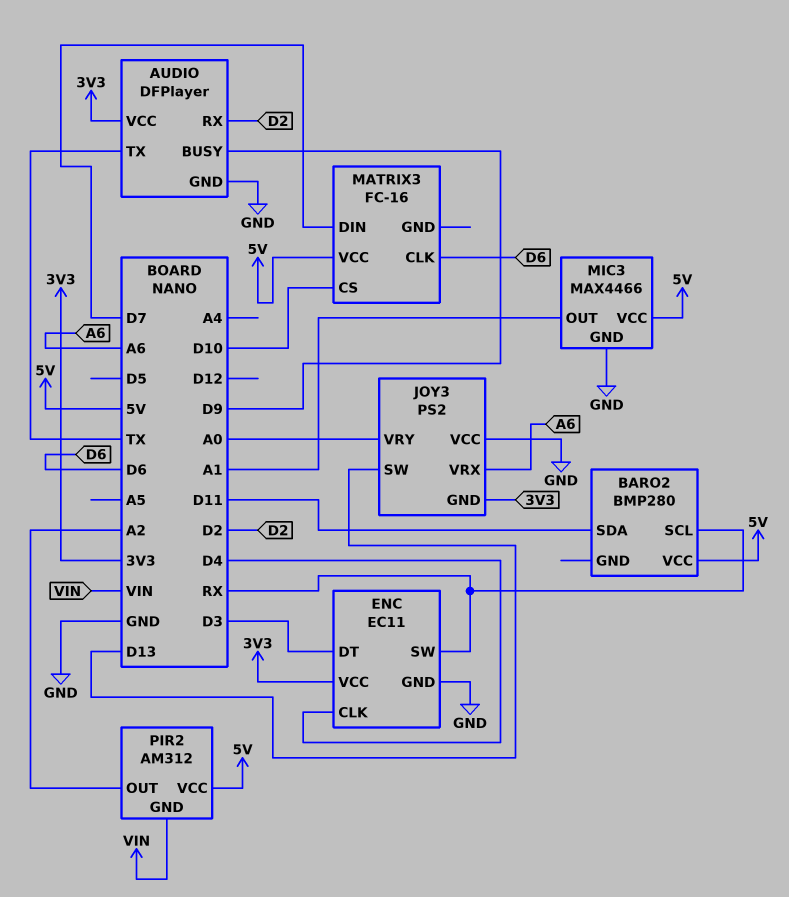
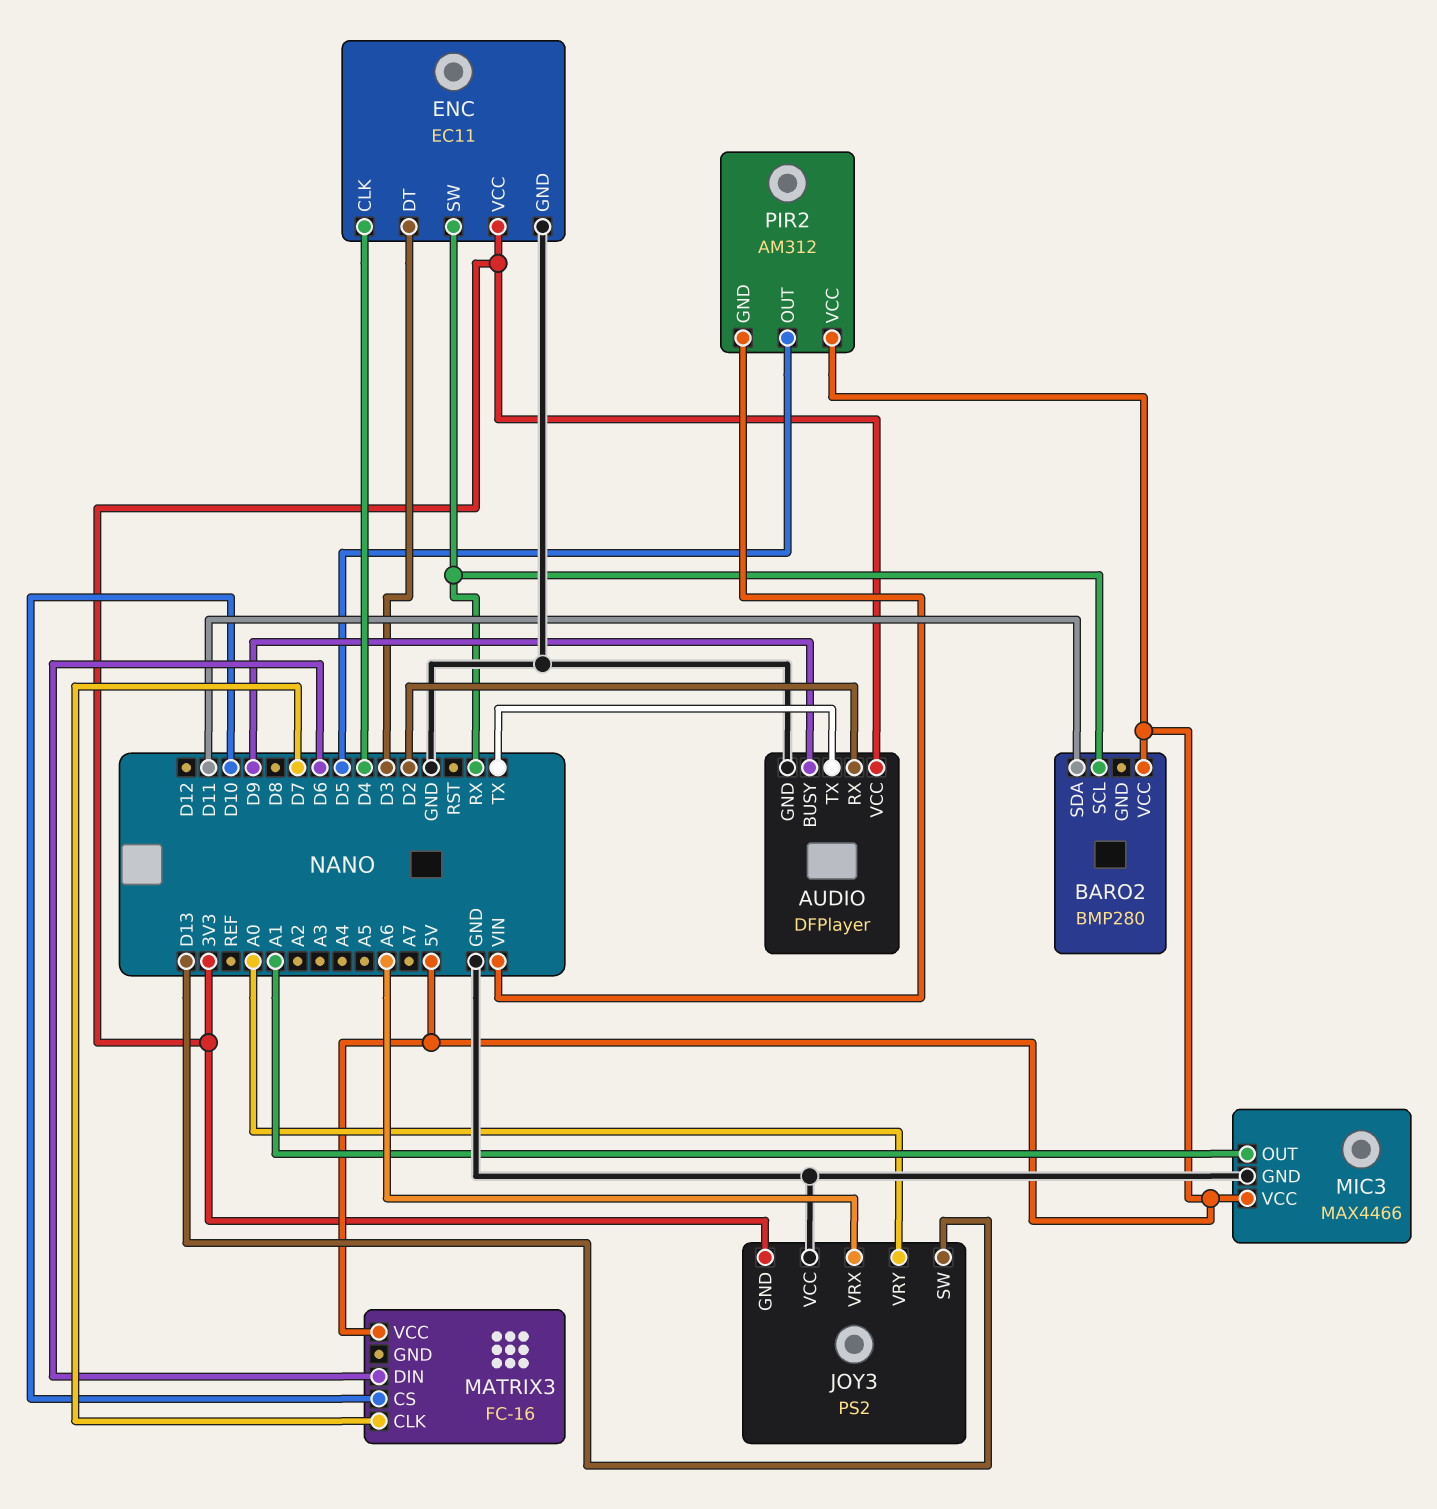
MATRIX3 pin CLK: D6 -> D7
MATRIX3 pin DIN: D7 -> D6
PIR2 pin OUT: A2 -> D5

